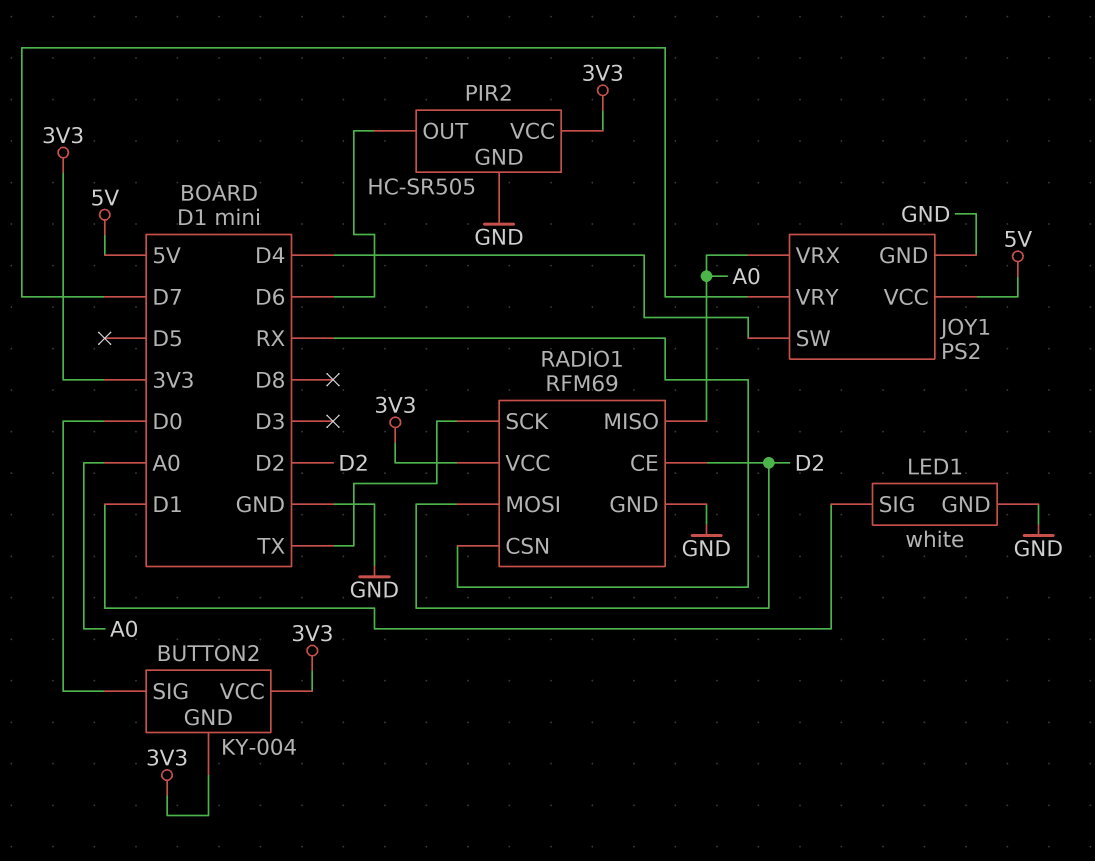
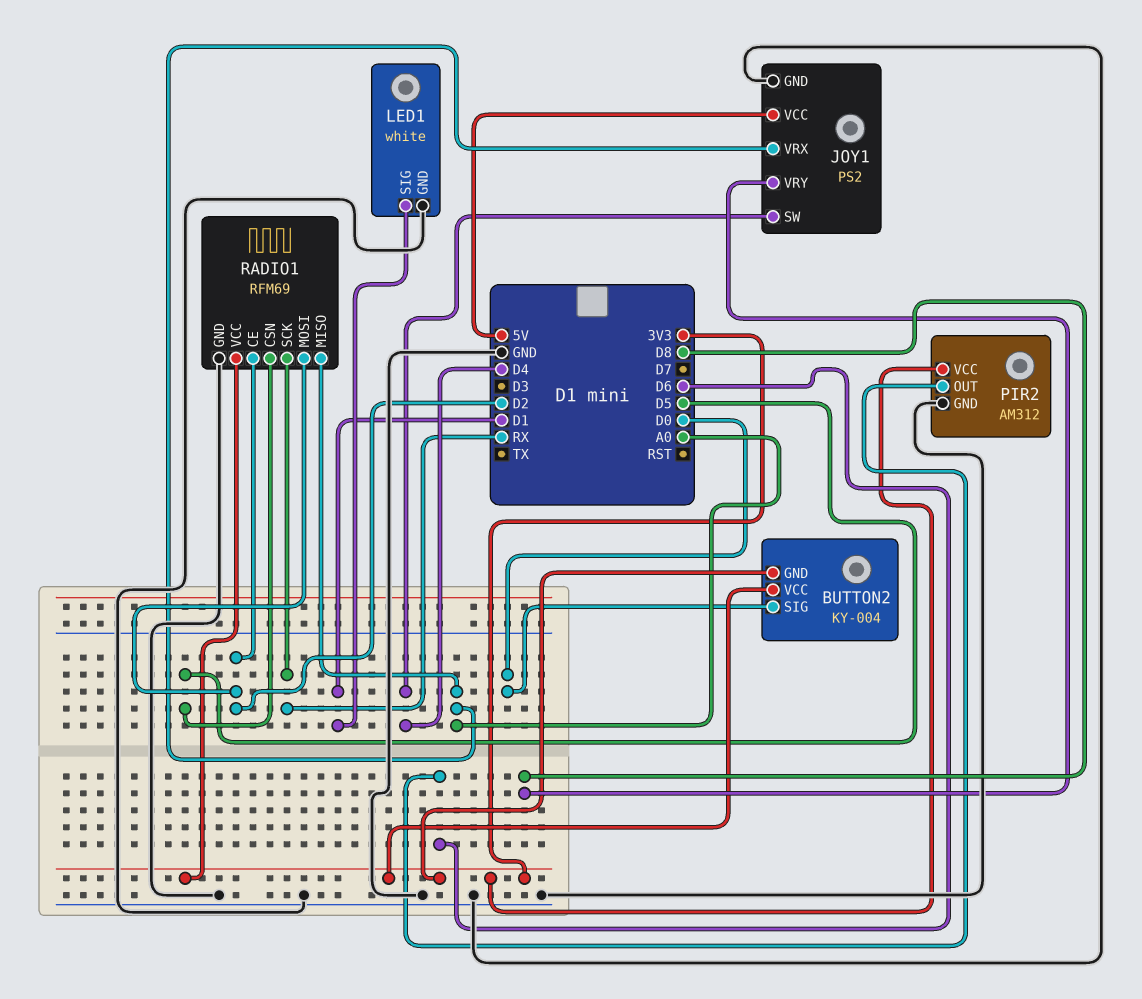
JOY1 pin VRY: D7 -> D8
PIR2: HC-SR505 -> AM312
RADIO1 pin CSN: RX -> D5
RADIO1 pin SCK: TX -> RX

